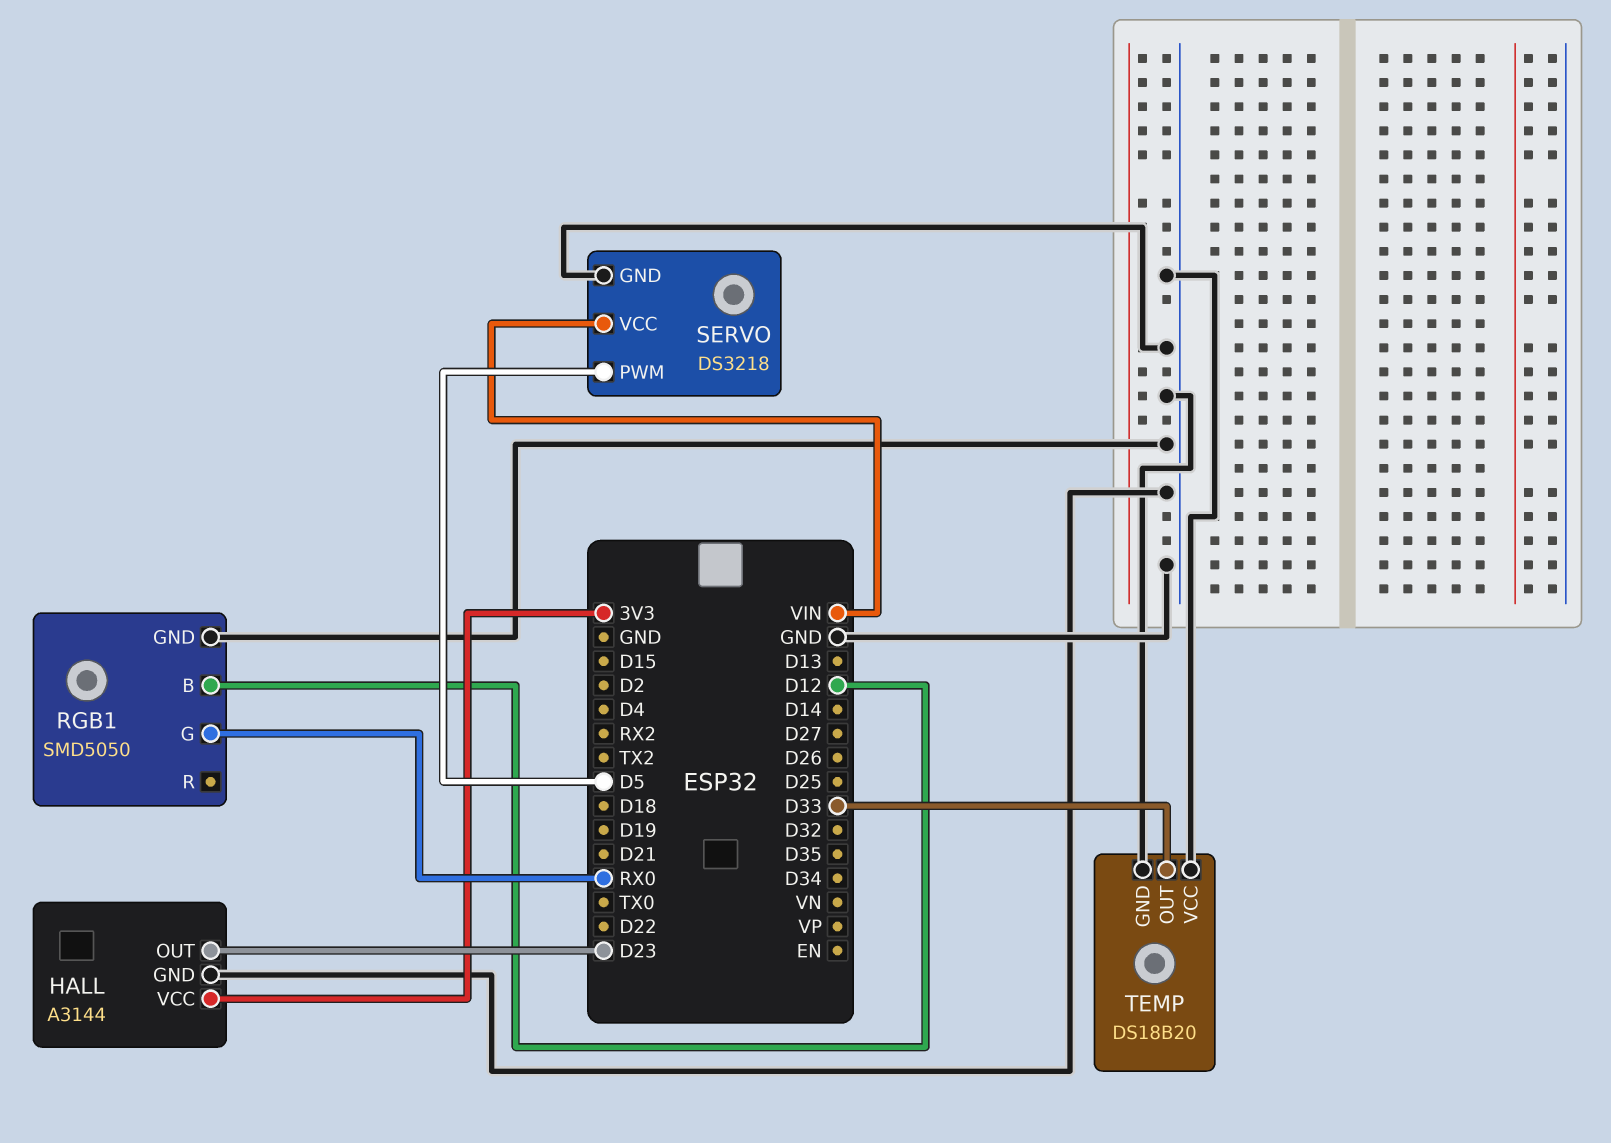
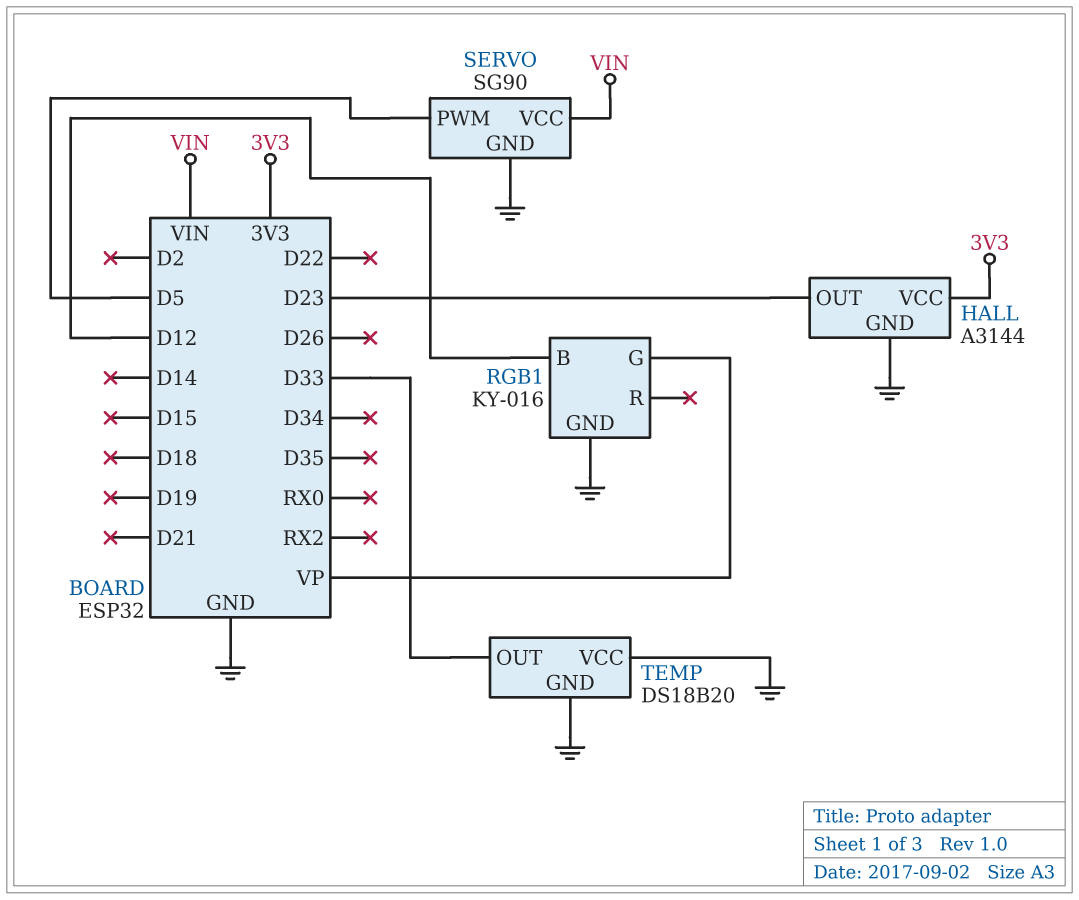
RGB1: SMD5050 -> KY-016
RGB1 pin G: RX0 -> VP
SERVO: DS3218 -> SG90

